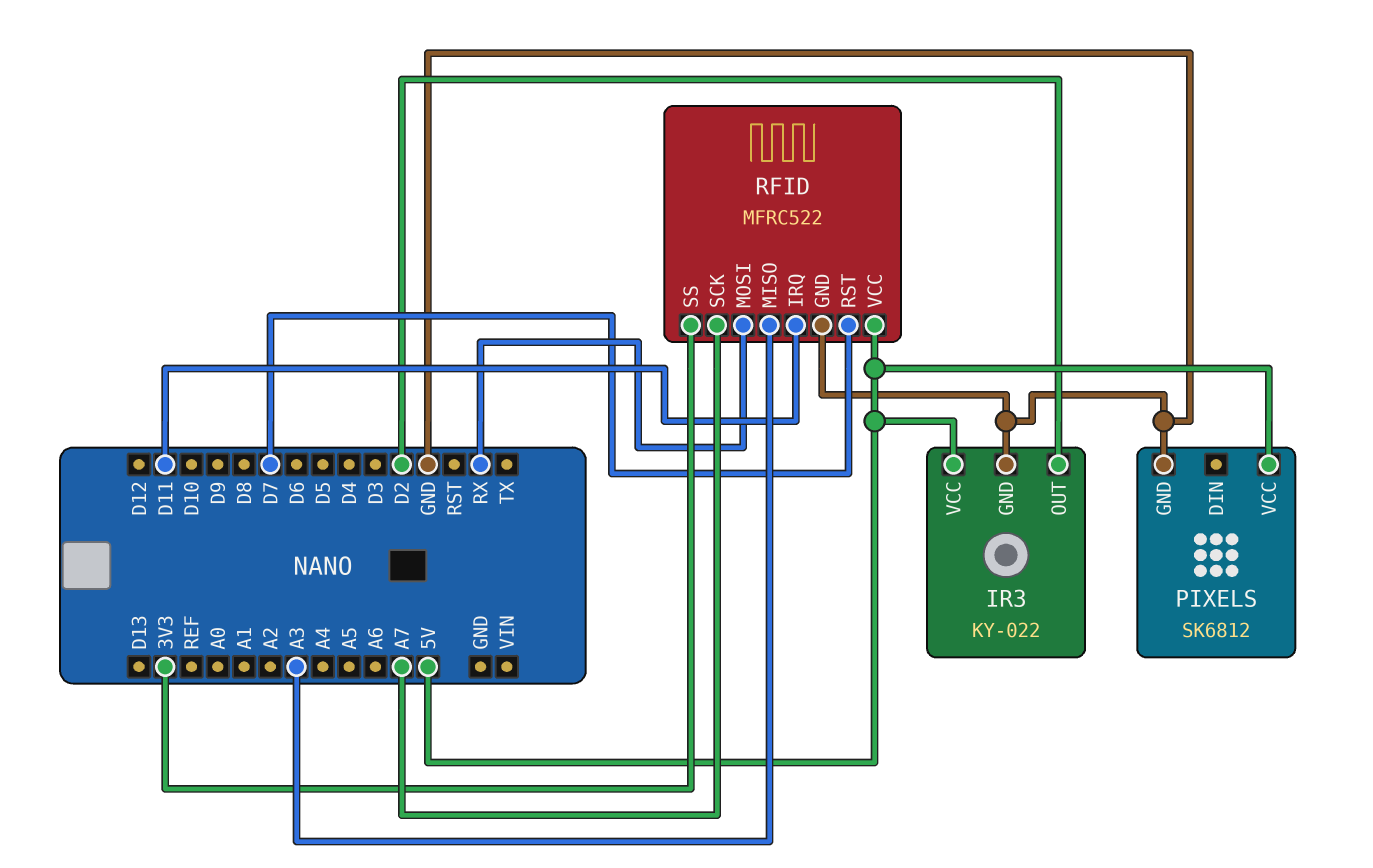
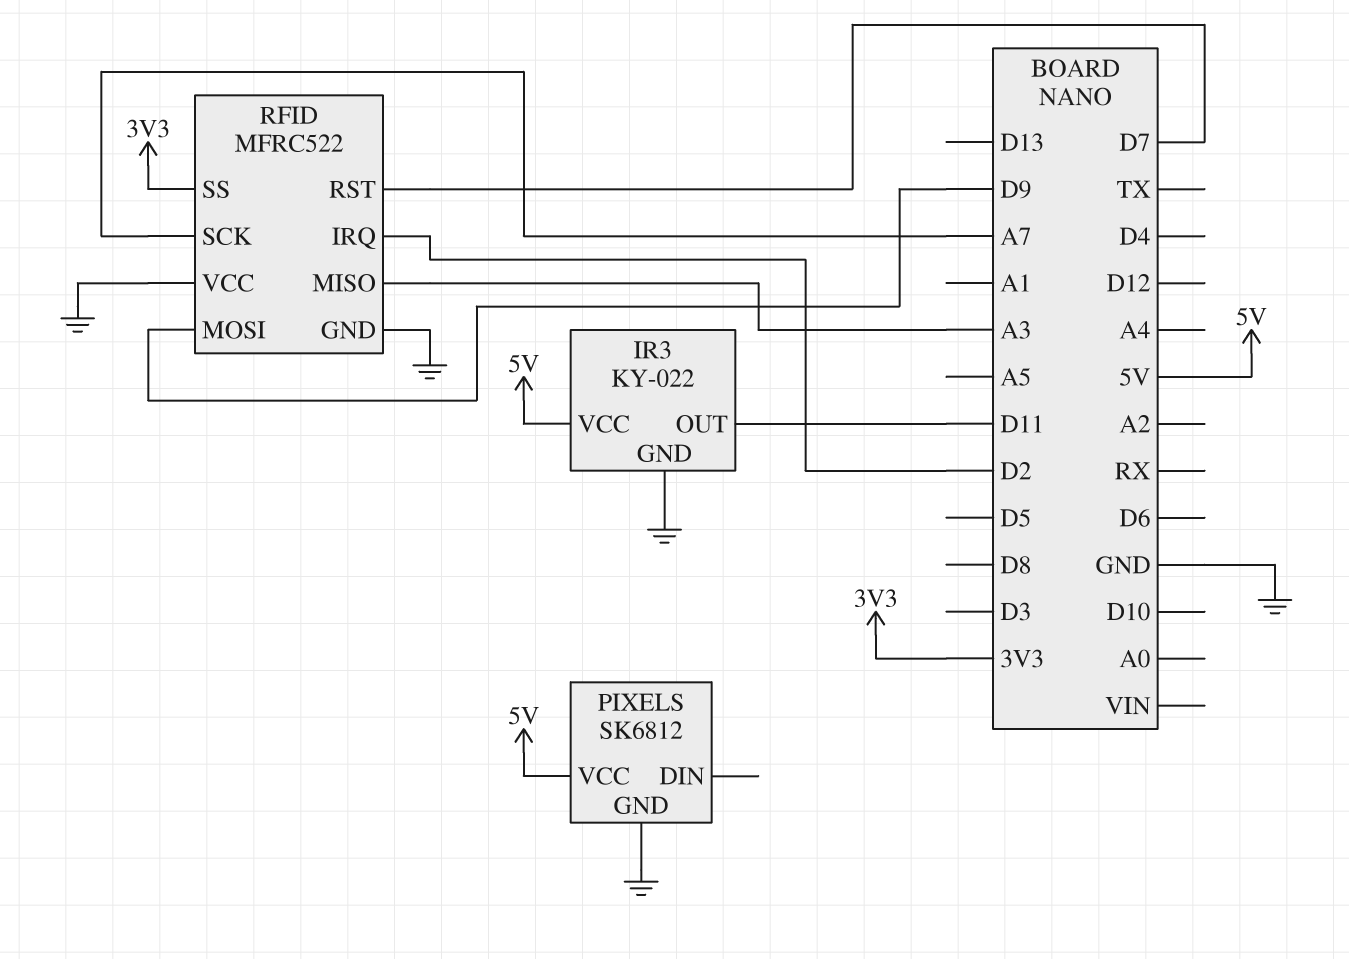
IR3 pin OUT: D2 -> D11
RFID pin IRQ: D11 -> D2
RFID pin MOSI: RX -> D9
RFID pin VCC: 5V -> GND

